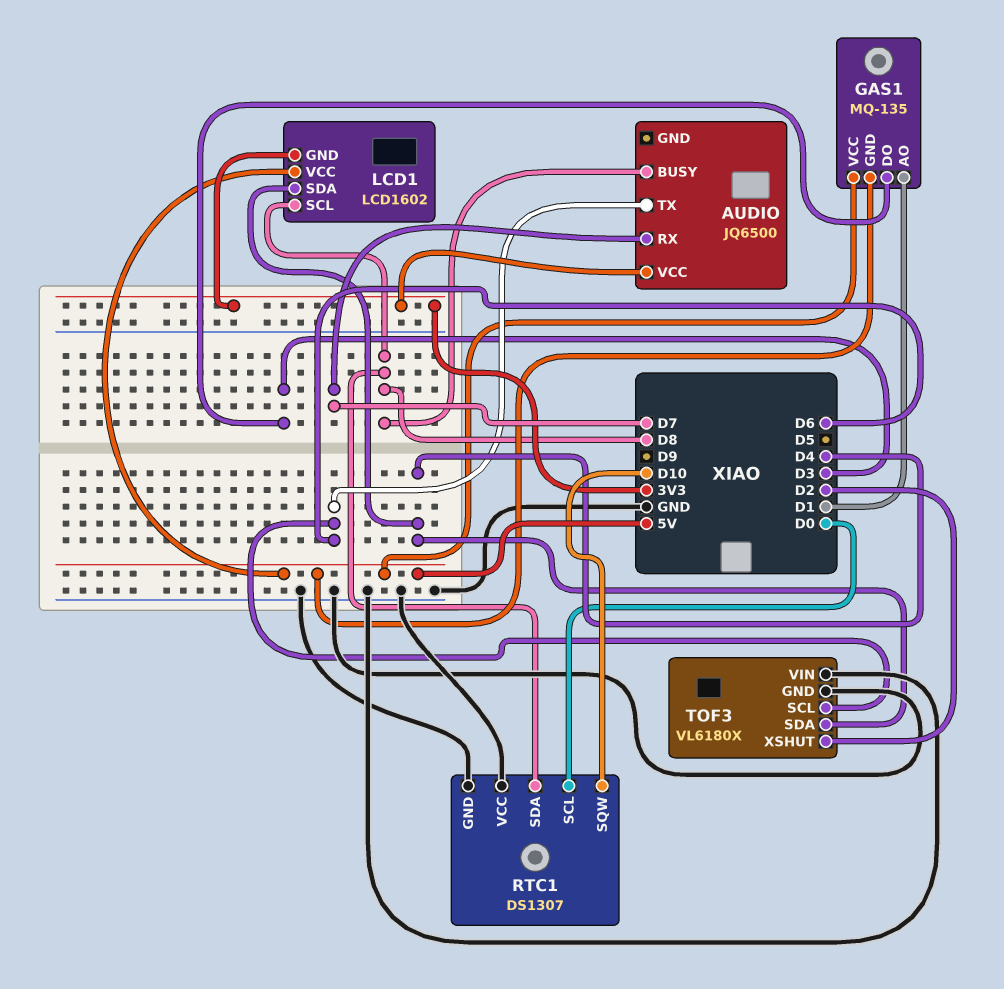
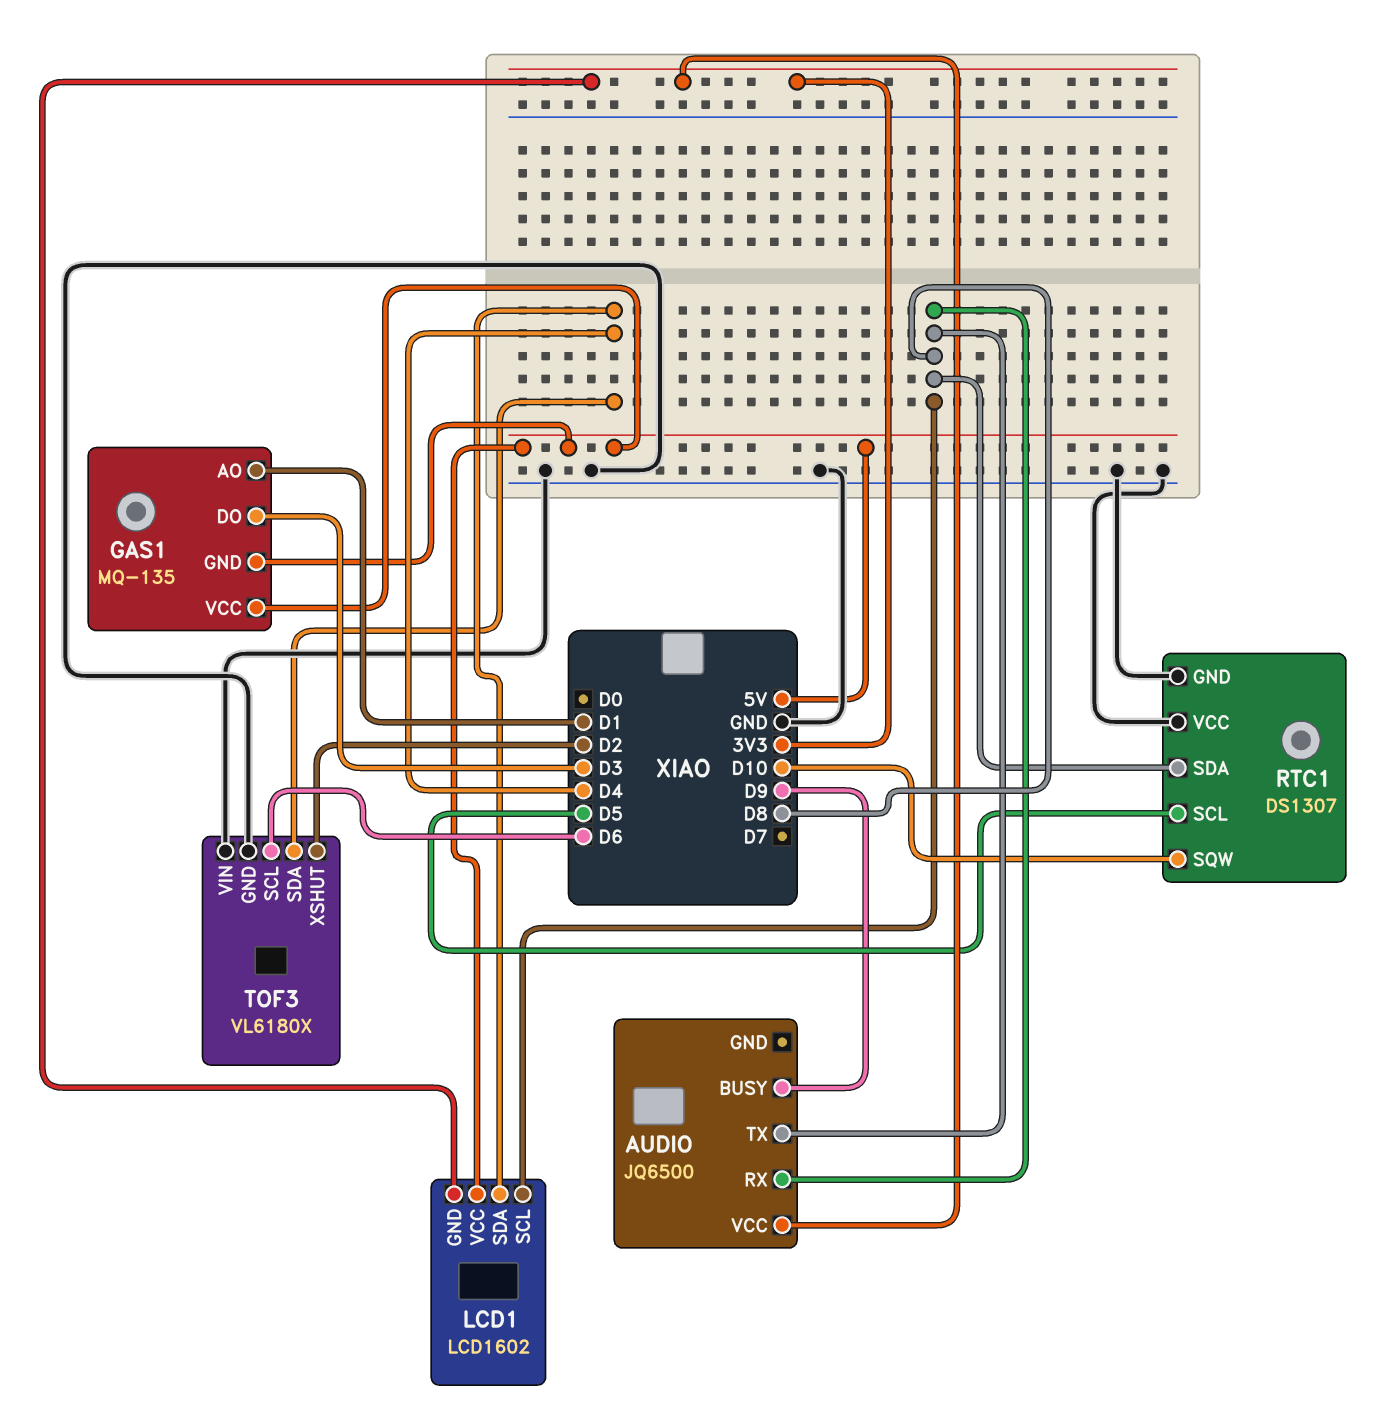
AUDIO pin BUSY: D8 -> D9
AUDIO pin RX: D7 -> D8
AUDIO pin TX: D6 -> D8
RTC1 pin SCL: D0 -> D5

